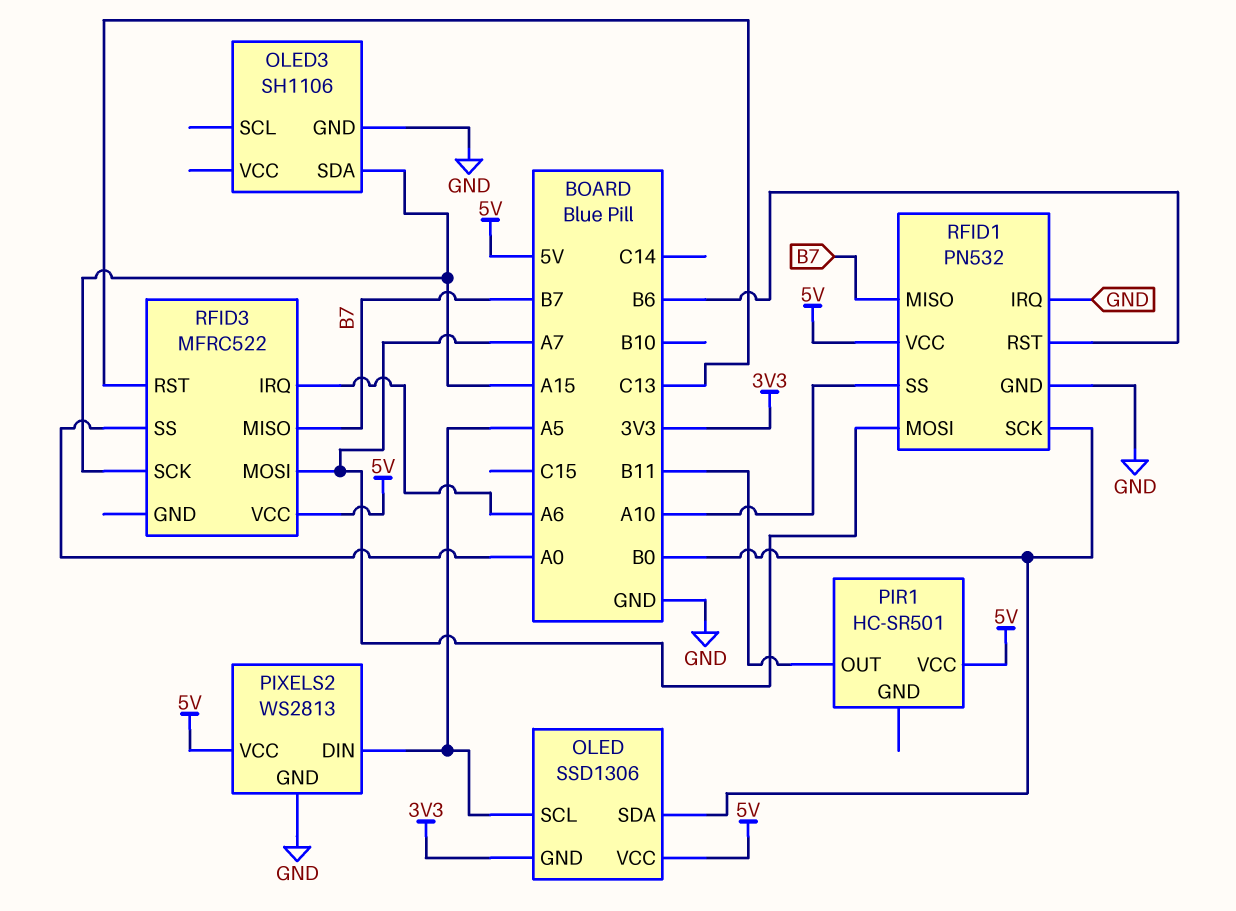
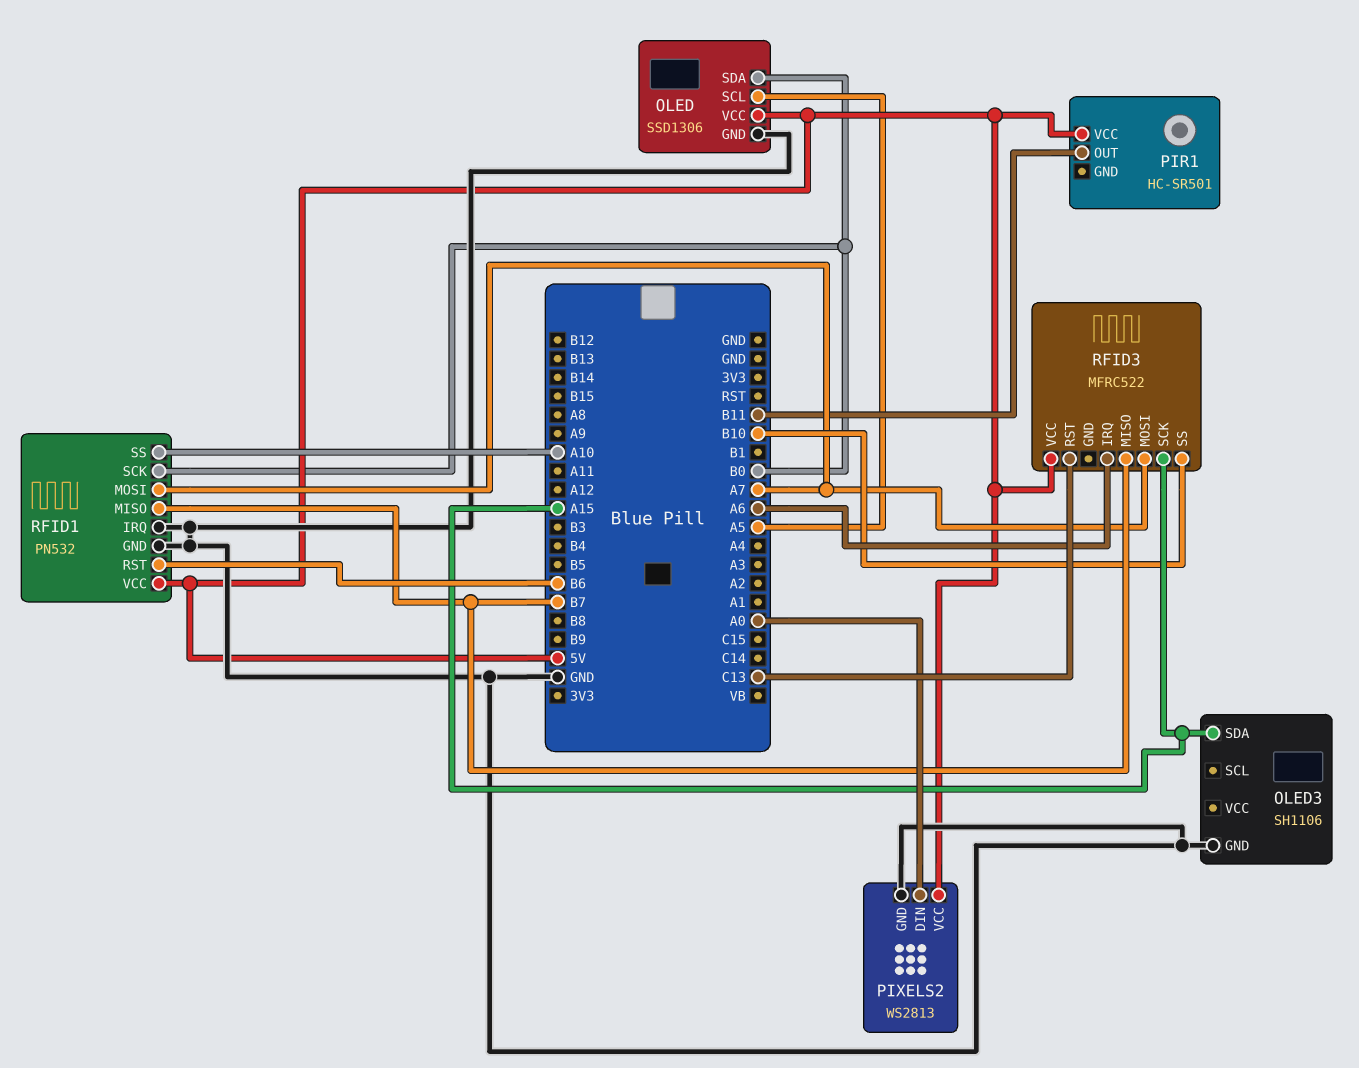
OLED pin GND: 3V3 -> GND
PIXELS2 pin DIN: A5 -> A0
RFID3 pin SS: A0 -> B10

